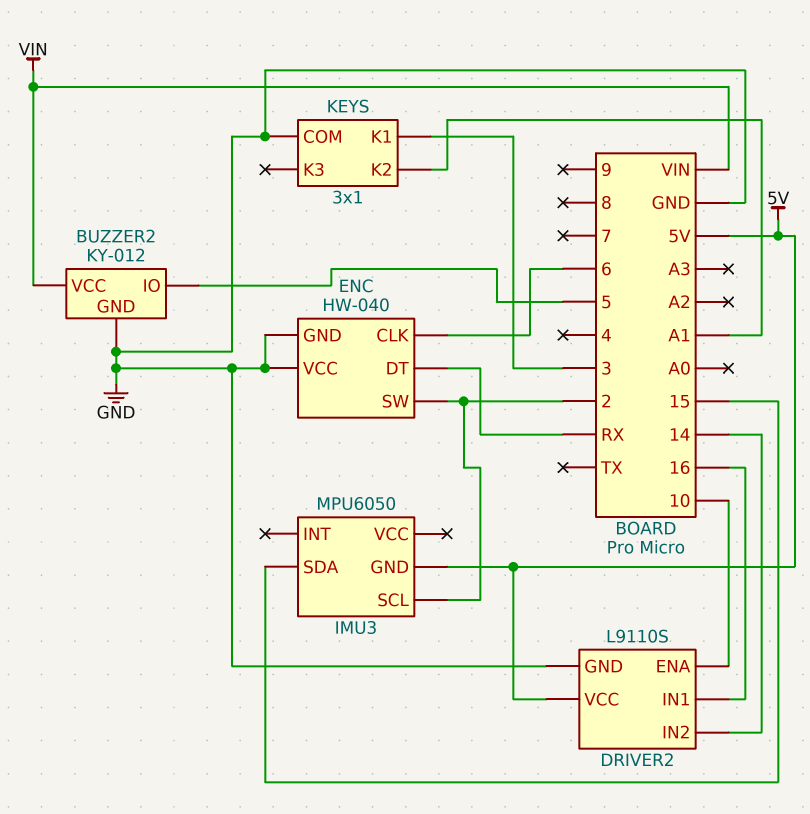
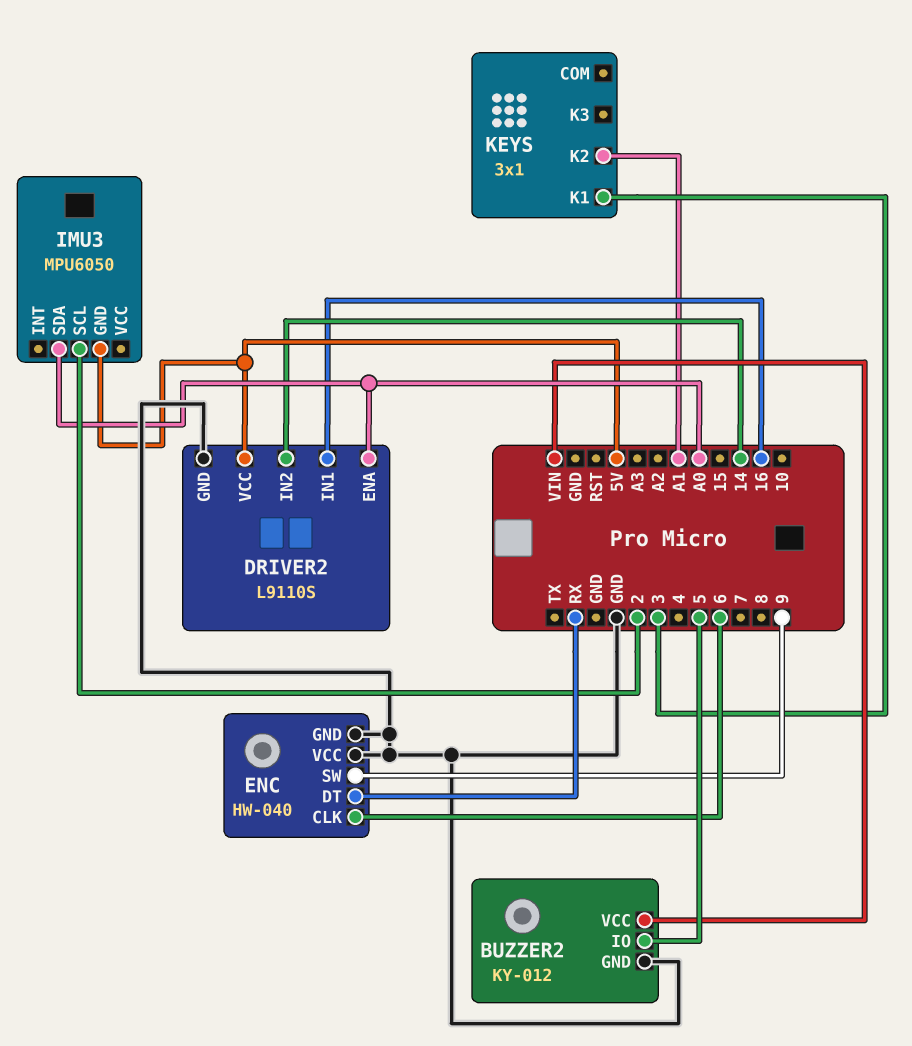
DRIVER2 pin ENA: 10 -> A0
ENC pin SW: 2 -> 9
IMU3 pin SDA: 15 -> A0
KEYS pin COM: GND -> none

